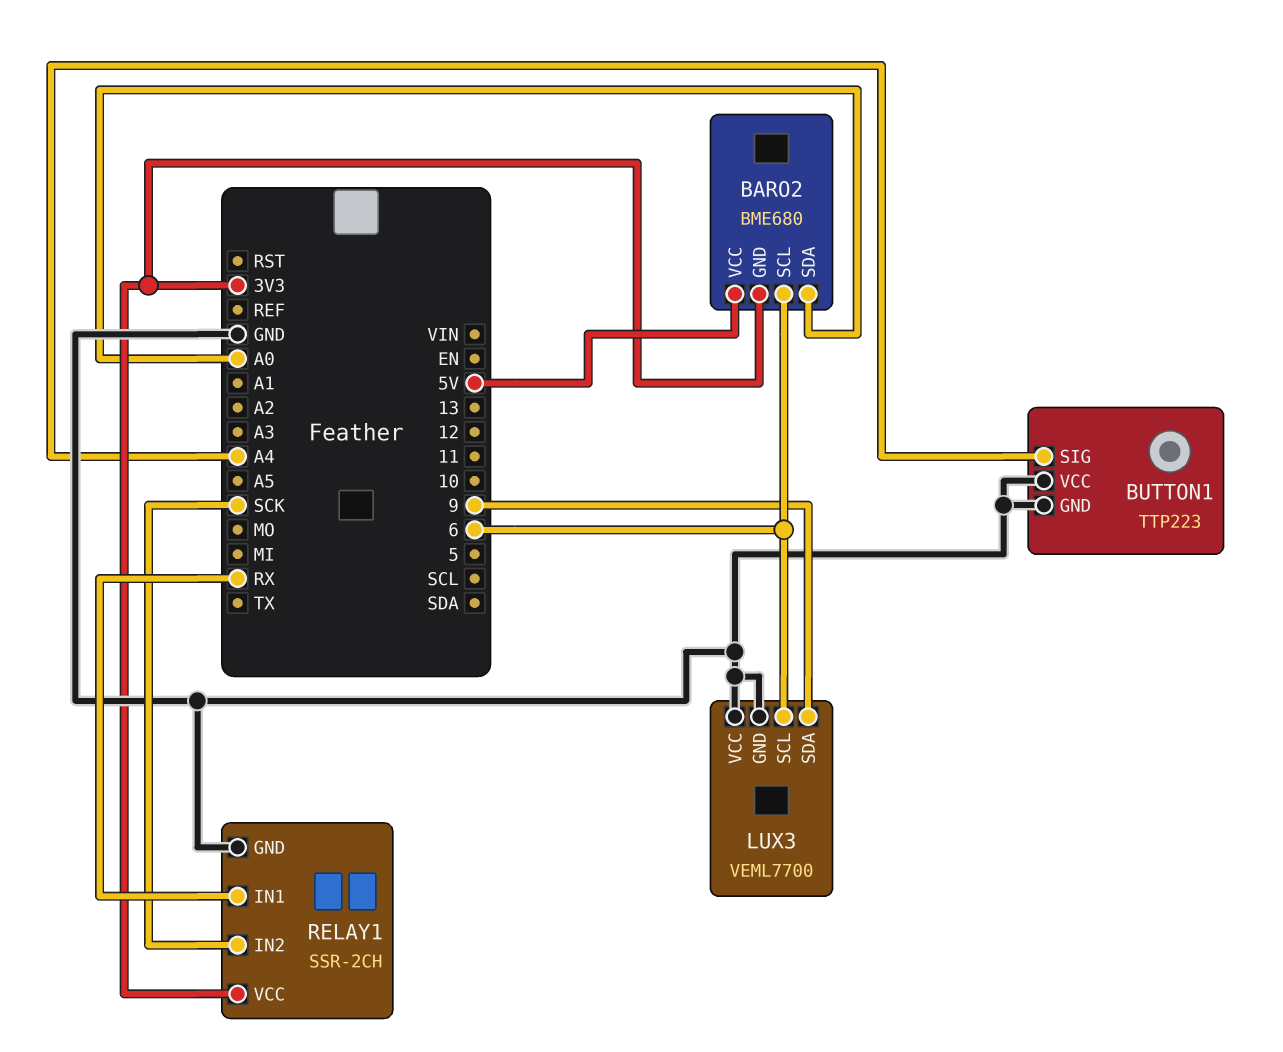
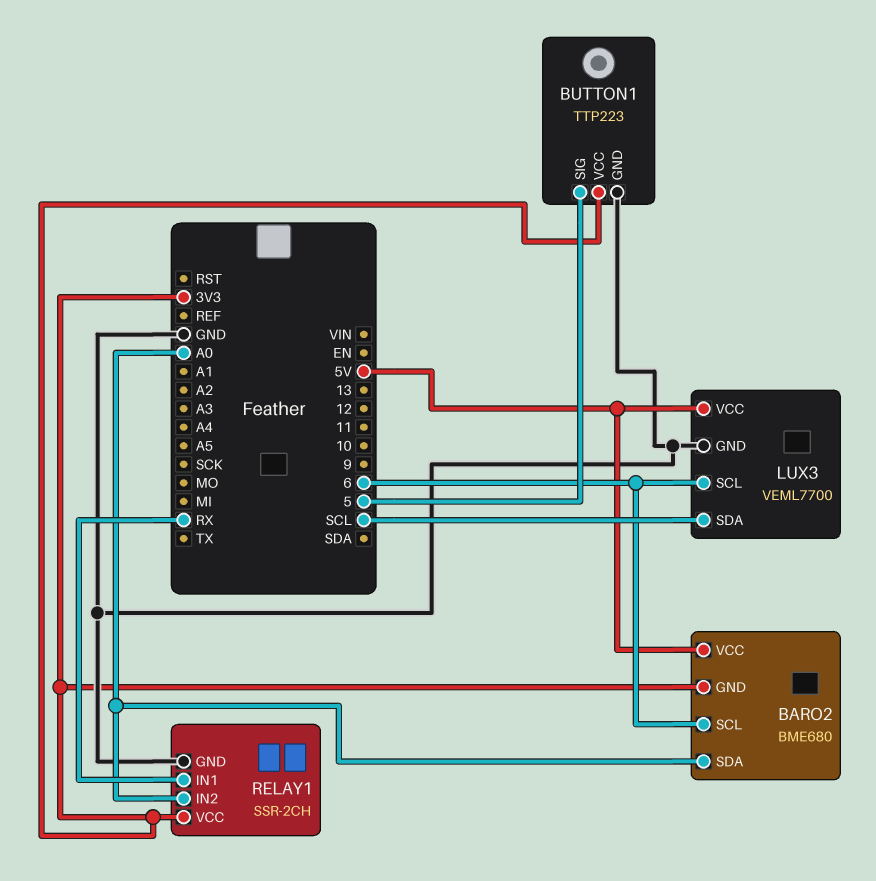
BUTTON1 pin SIG: A4 -> 5
BUTTON1 pin VCC: GND -> 3V3
LUX3 pin SDA: 9 -> SCL
LUX3 pin VCC: GND -> 5V
RELAY1 pin IN2: SCK -> A0

